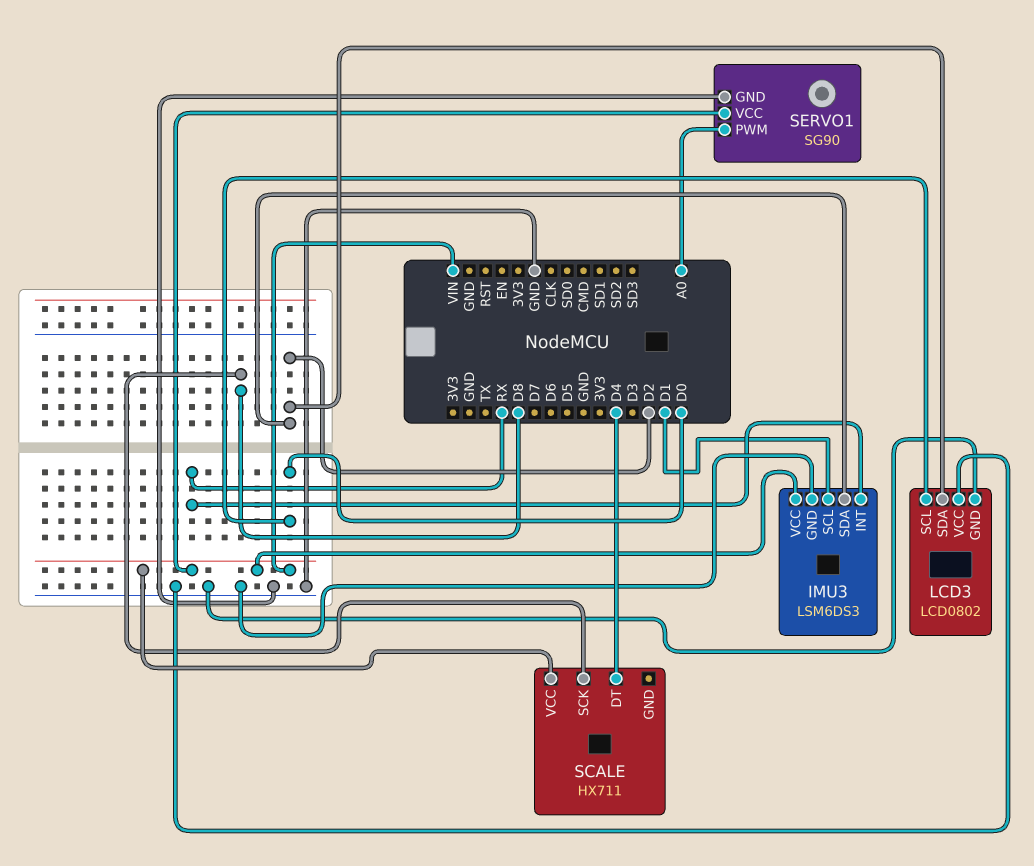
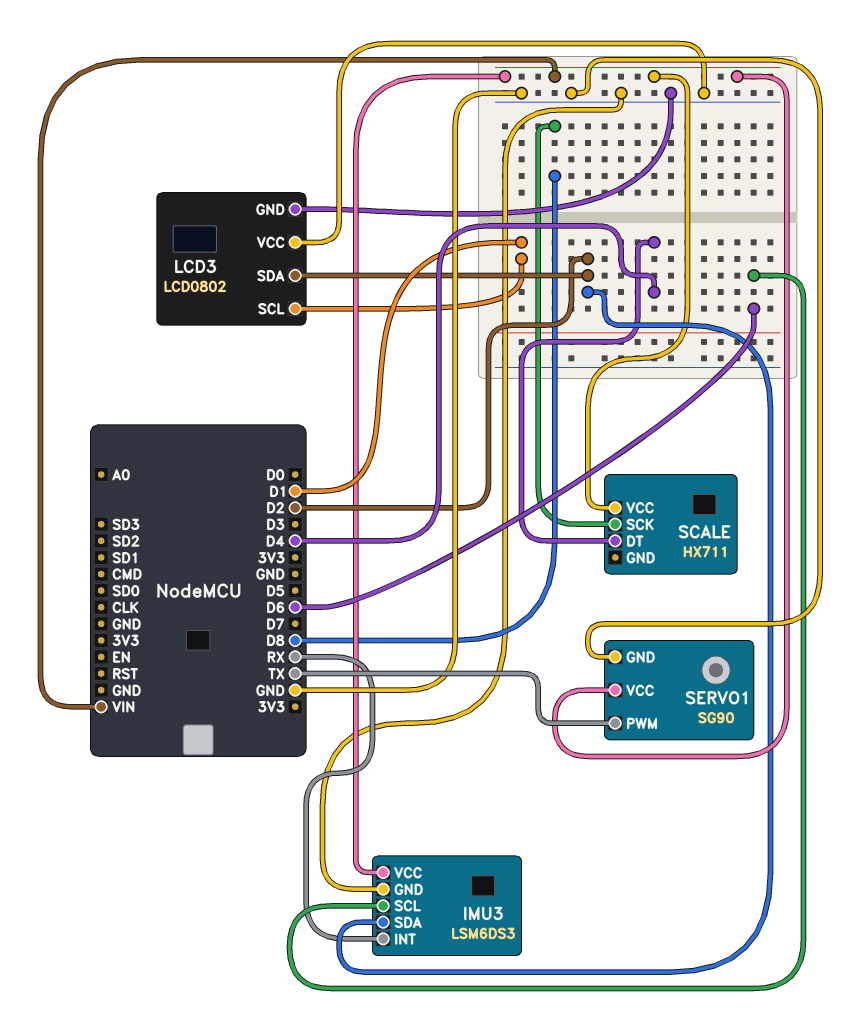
IMU3 pin SCL: D1 -> D6
LCD3 pin SCL: D0 -> D1
SERVO1 pin PWM: A0 -> TX

